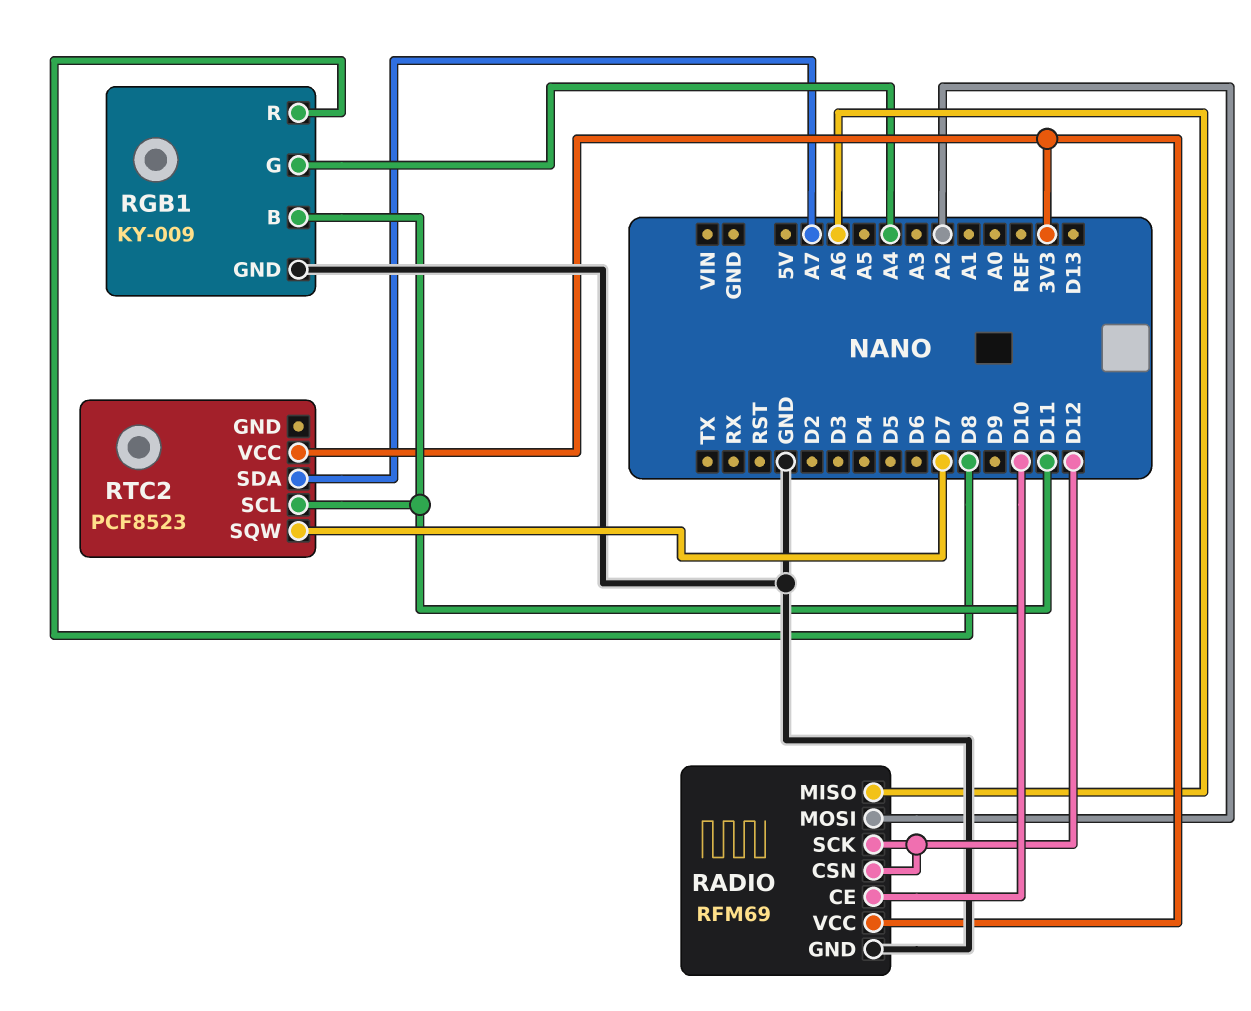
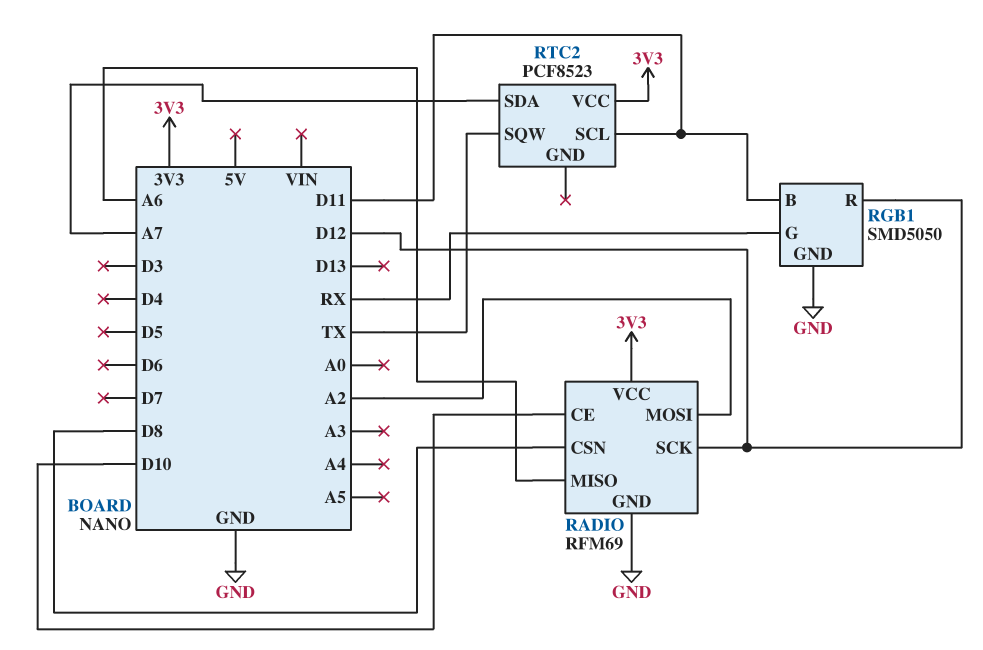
RADIO pin CSN: D12 -> D8
RGB1: KY-009 -> SMD5050
RGB1 pin G: A4 -> RX
RGB1 pin R: D8 -> D12
RTC2 pin SQW: D7 -> TX

